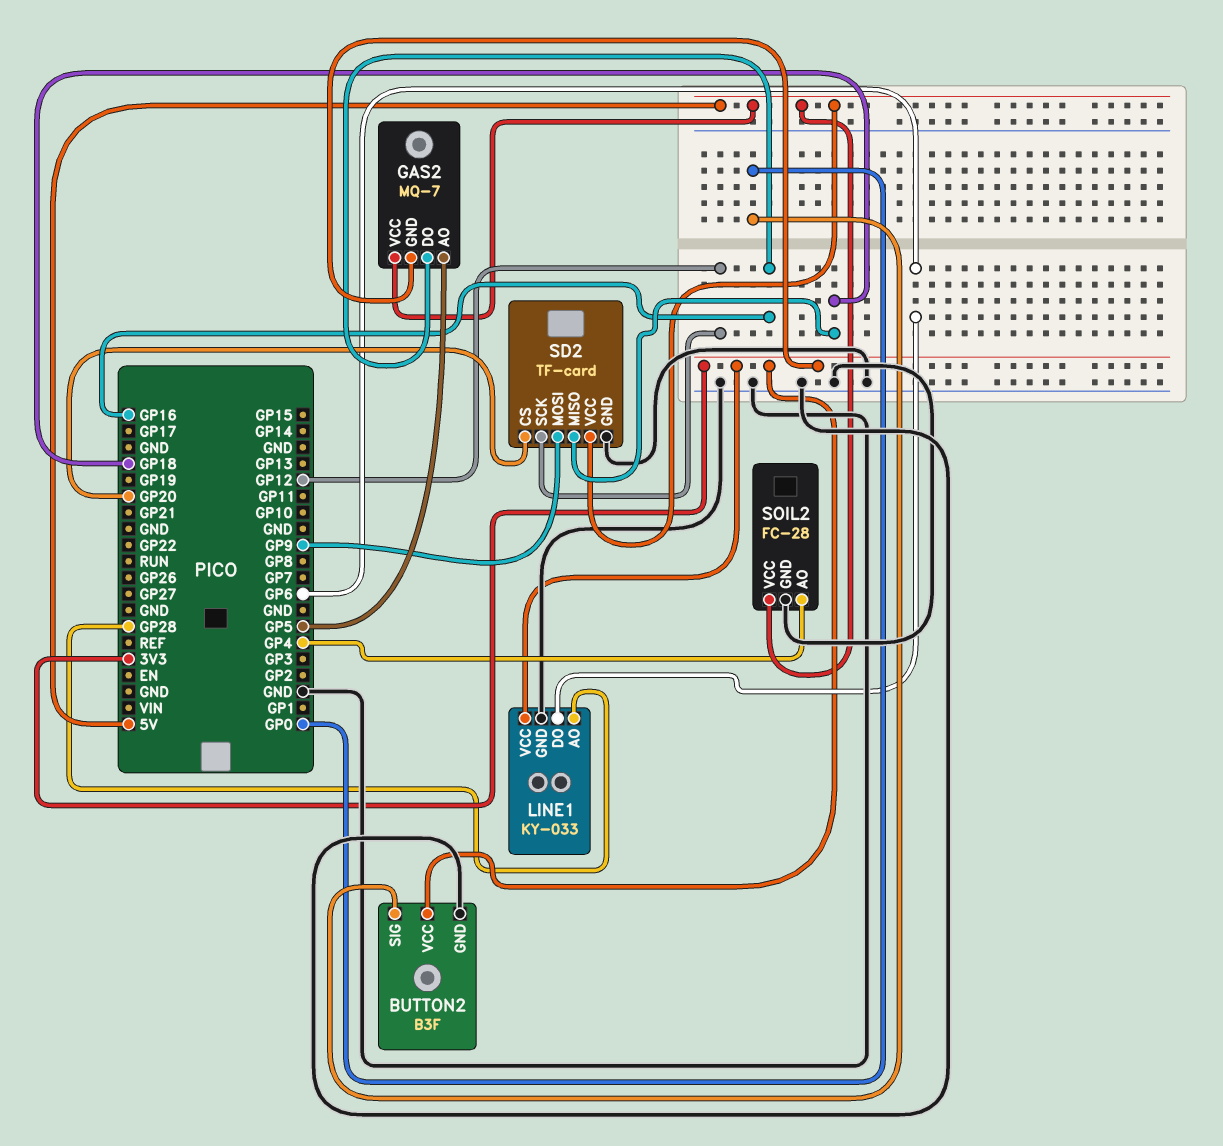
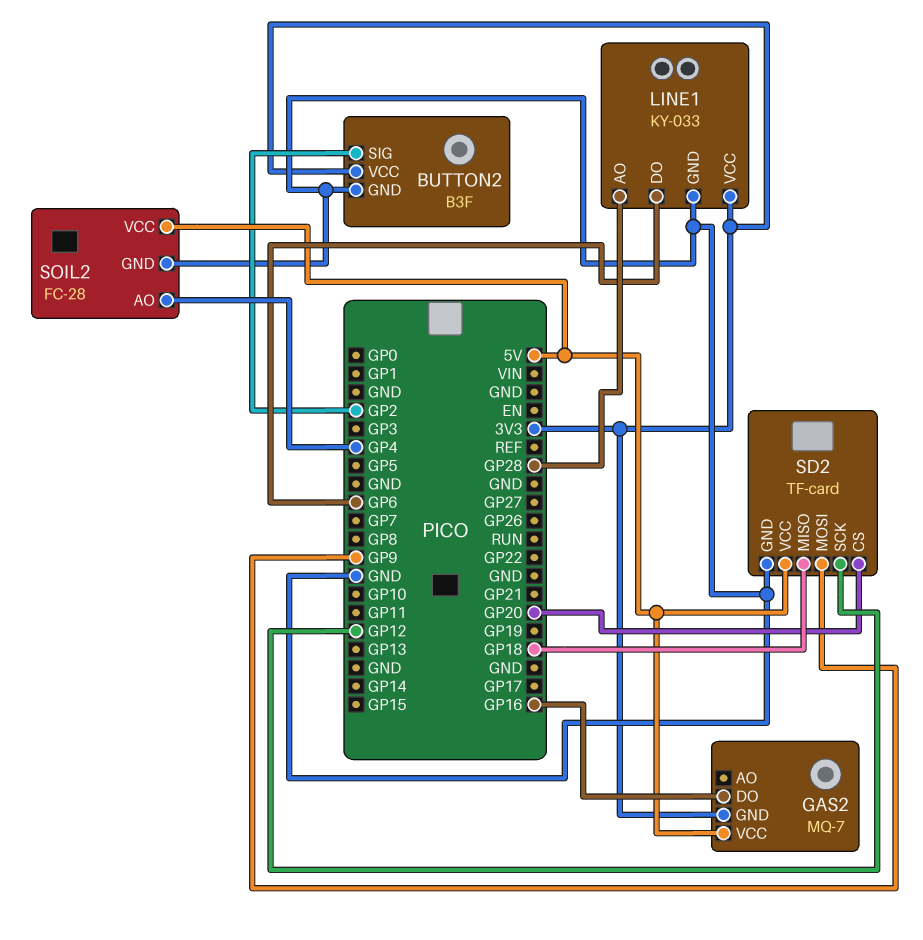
BUTTON2 pin SIG: GP0 -> GP2
GAS2 pin AO: GP5 -> none

